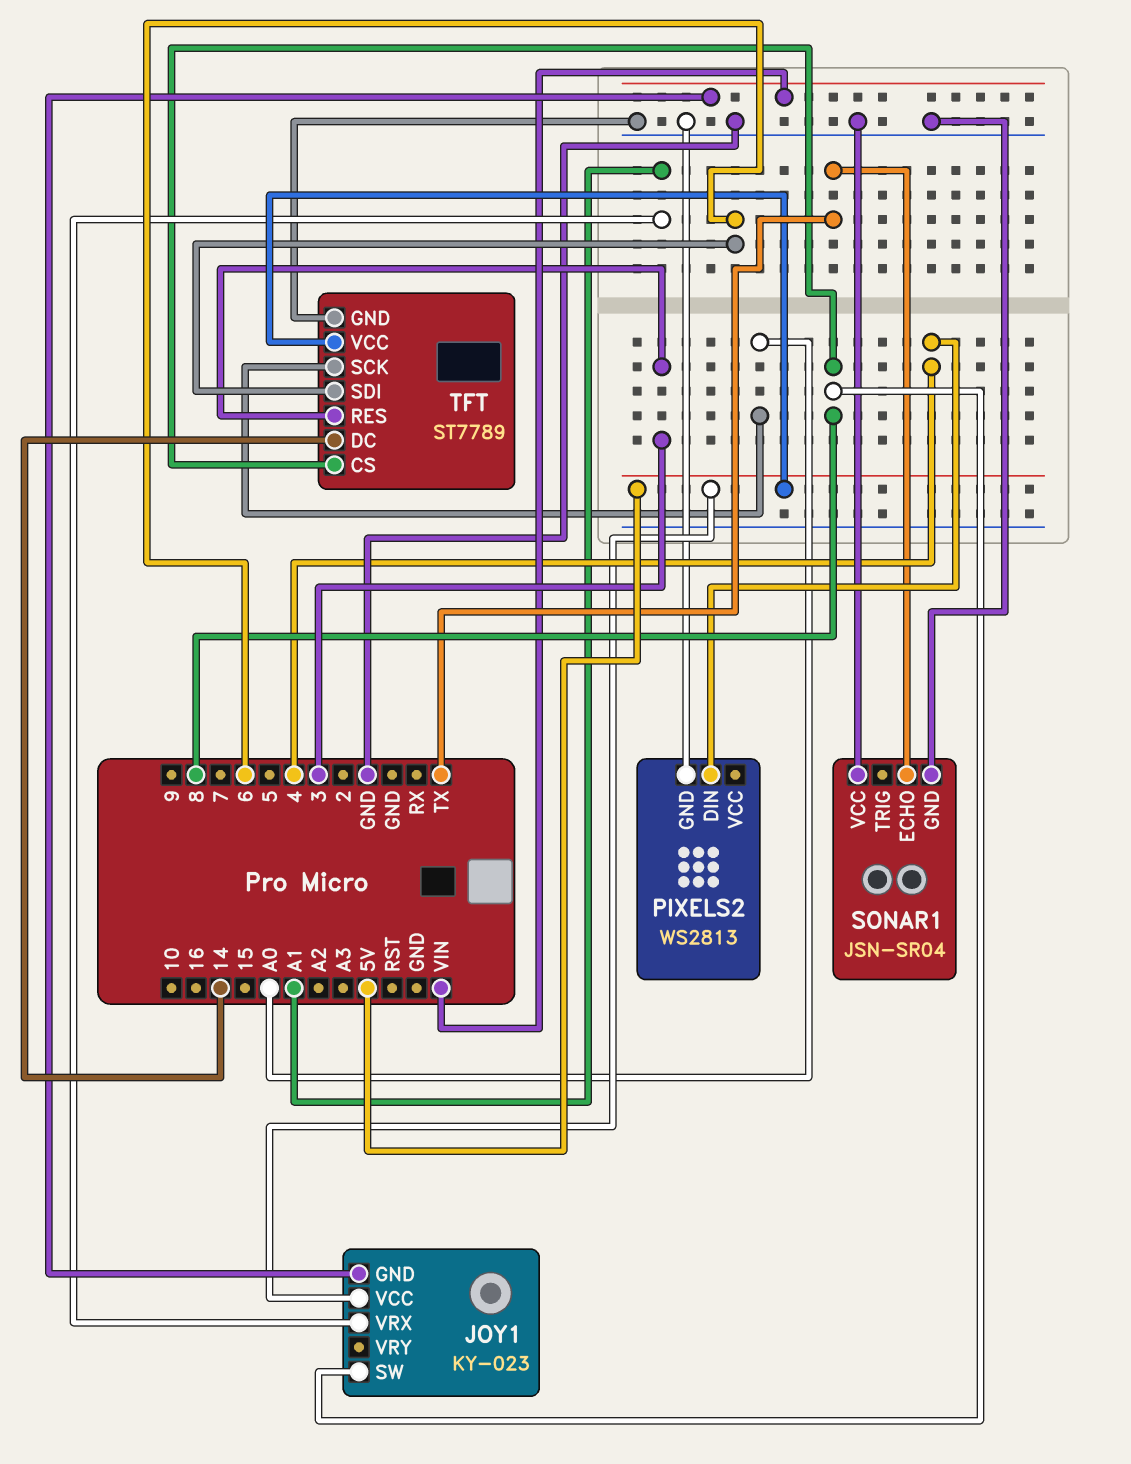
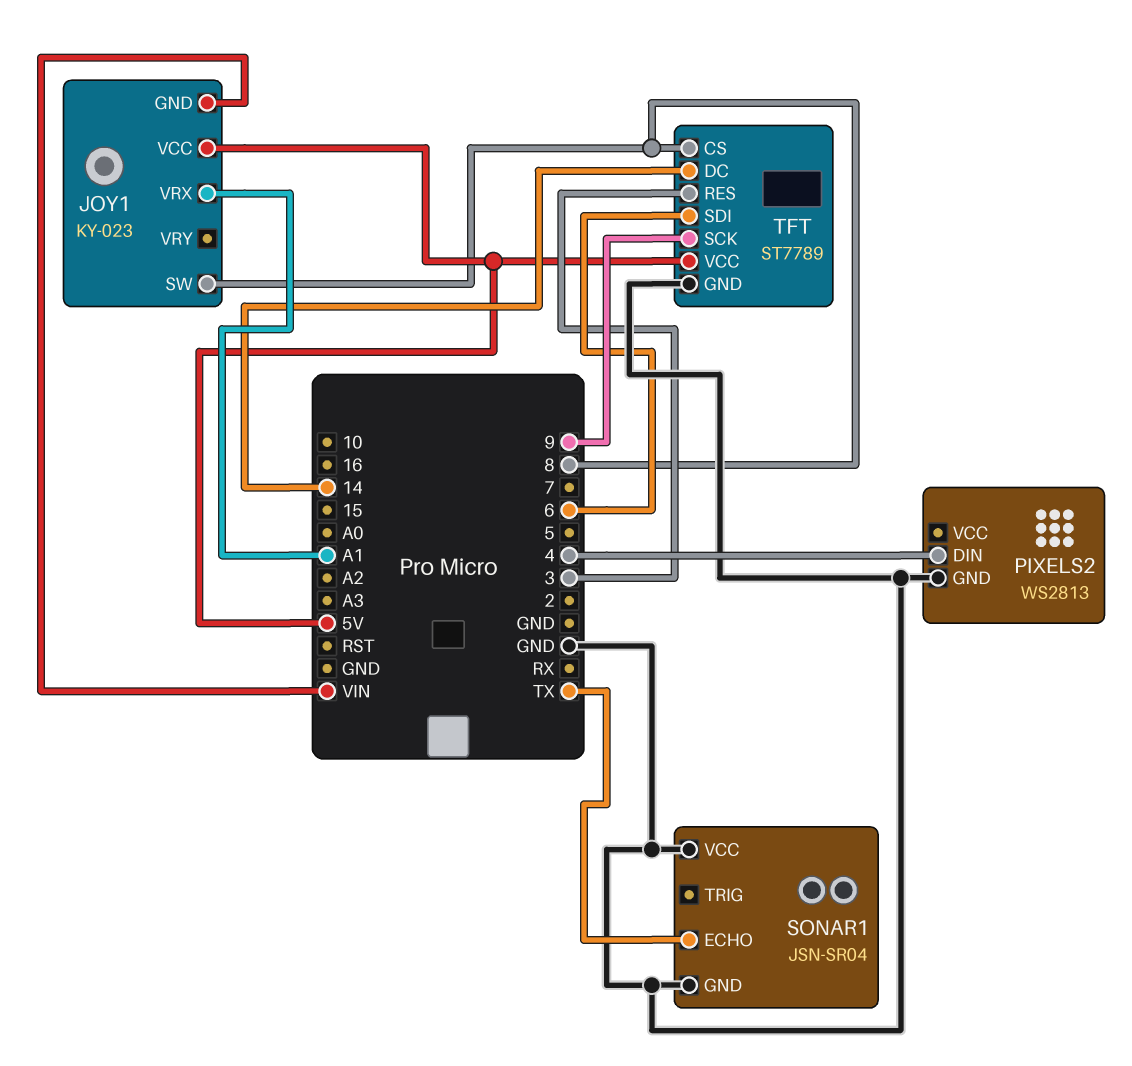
TFT pin SCK: A0 -> 9

